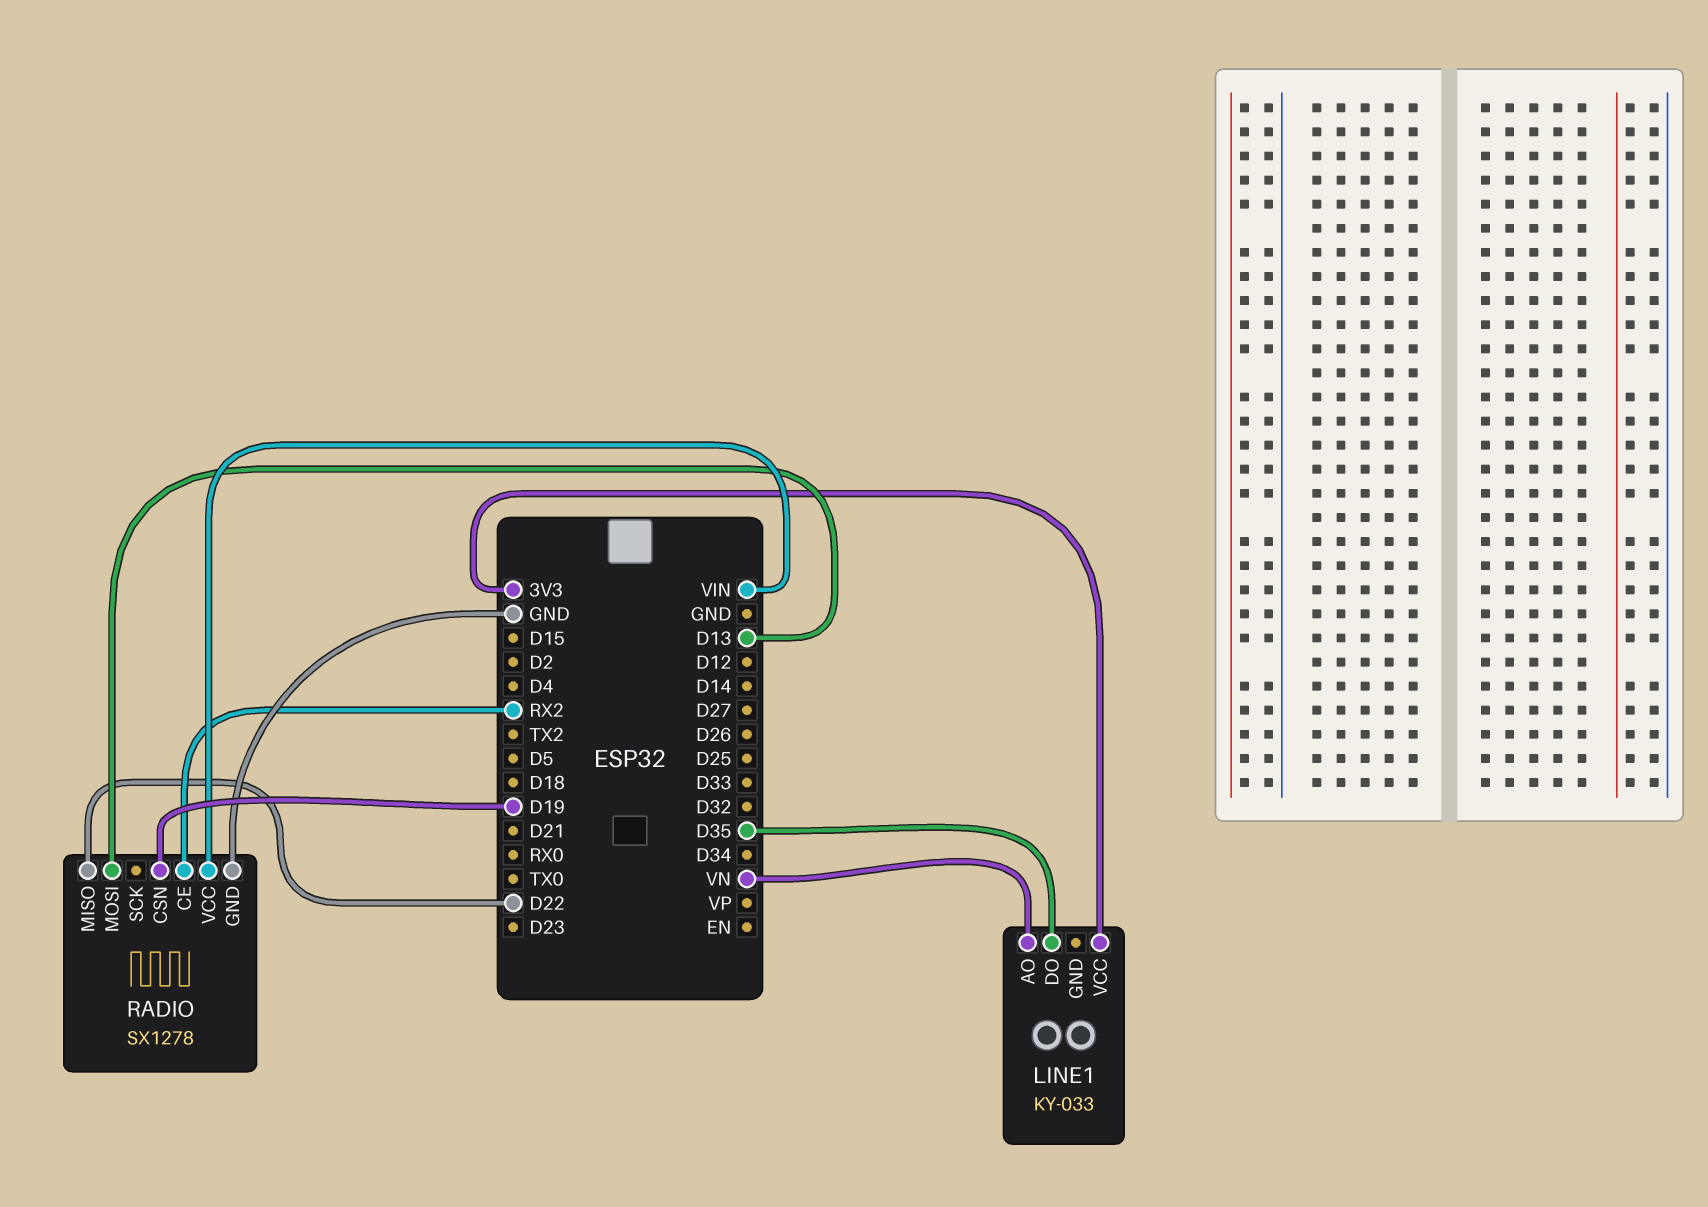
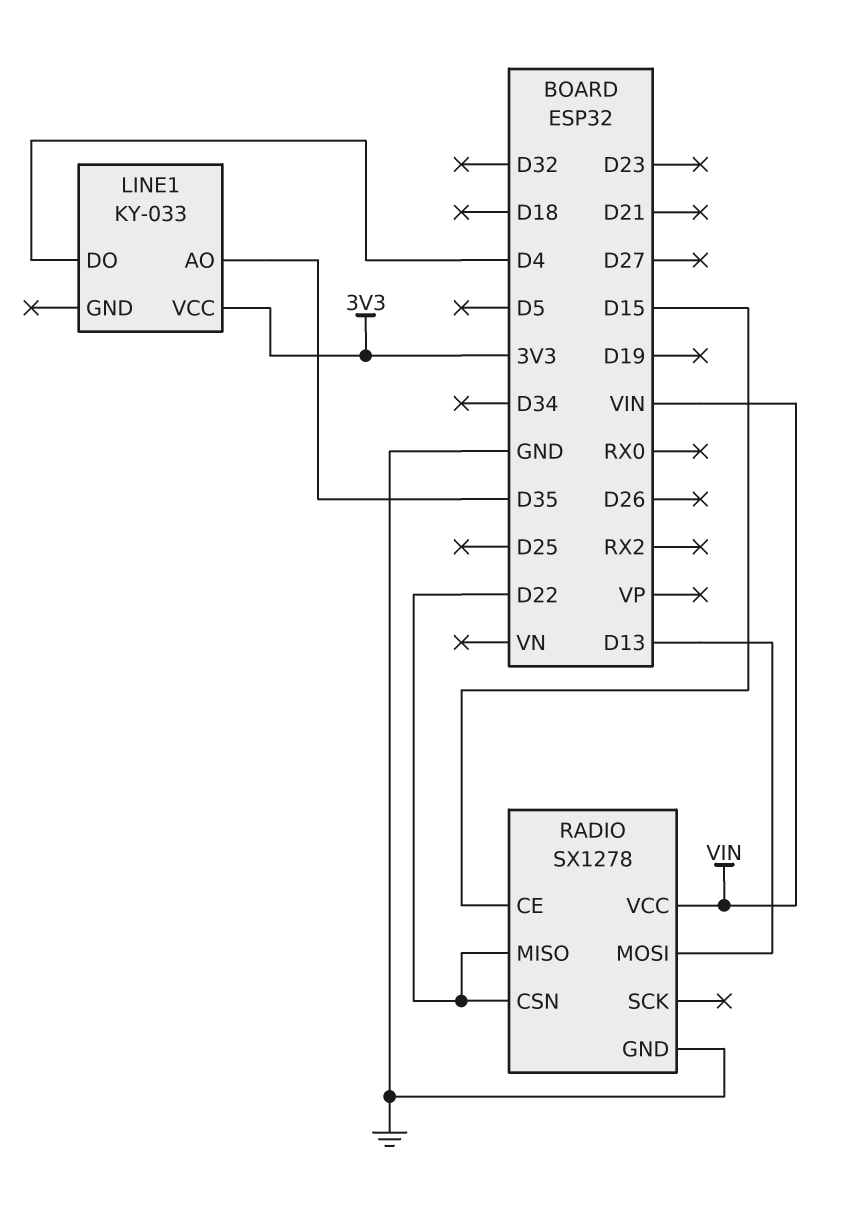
LINE1 pin AO: VN -> D35
LINE1 pin DO: D35 -> D4
RADIO pin CE: RX2 -> D15
RADIO pin CSN: D19 -> D22

